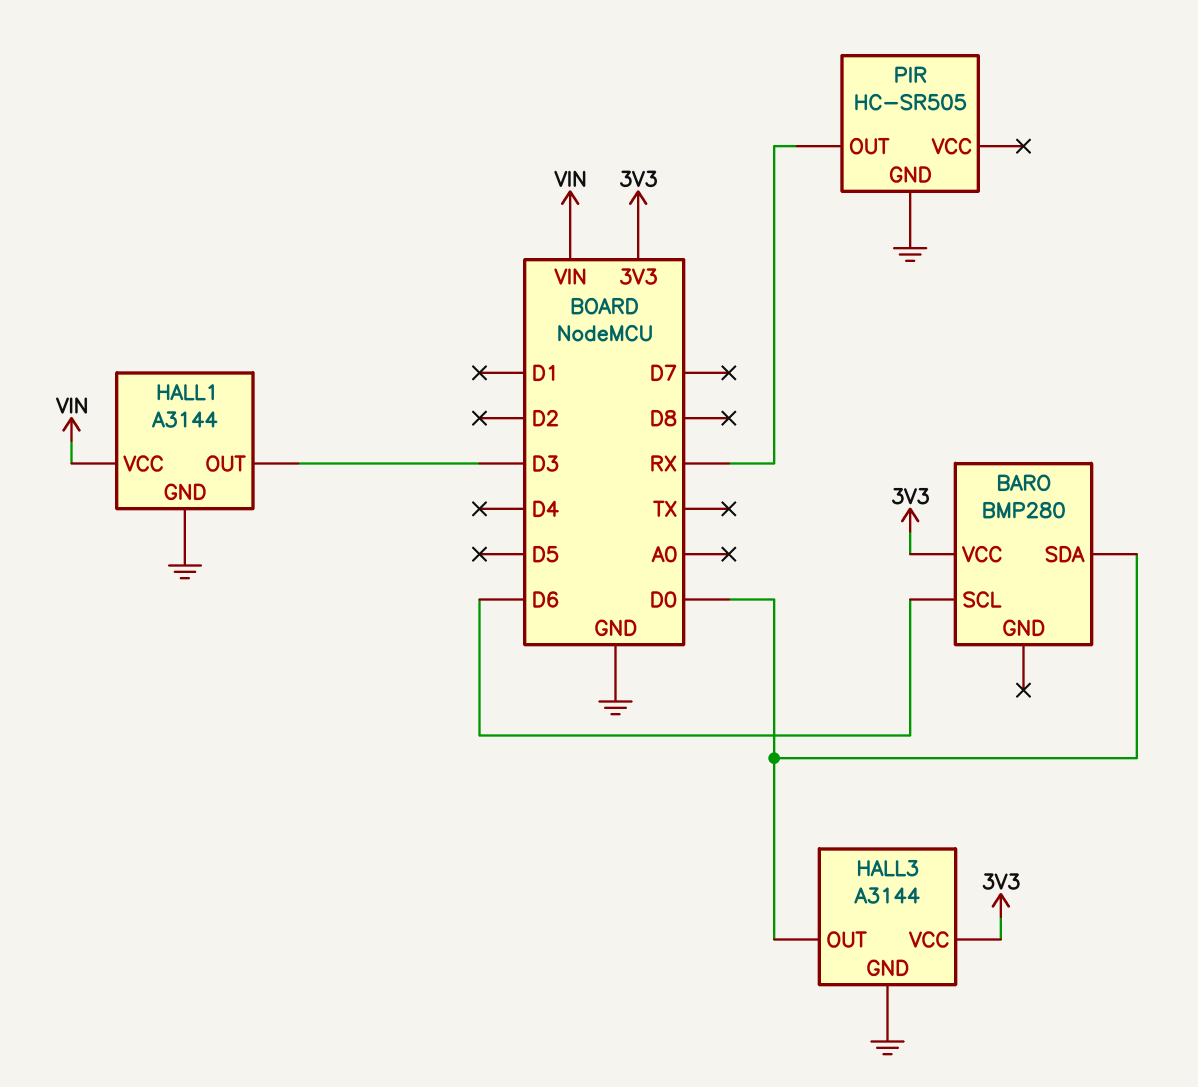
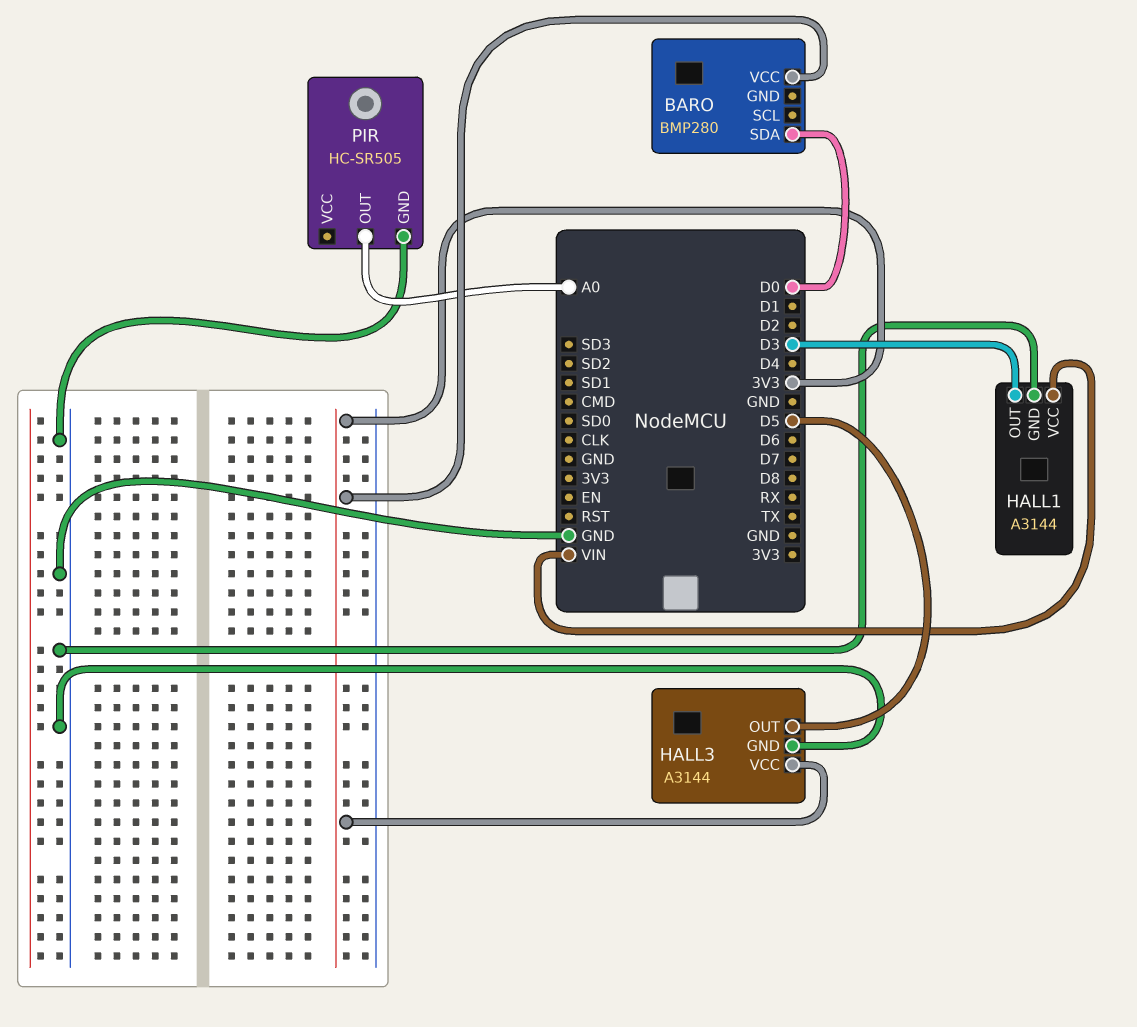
BARO pin SCL: D6 -> none
HALL3 pin OUT: D0 -> D5
PIR pin OUT: RX -> A0

